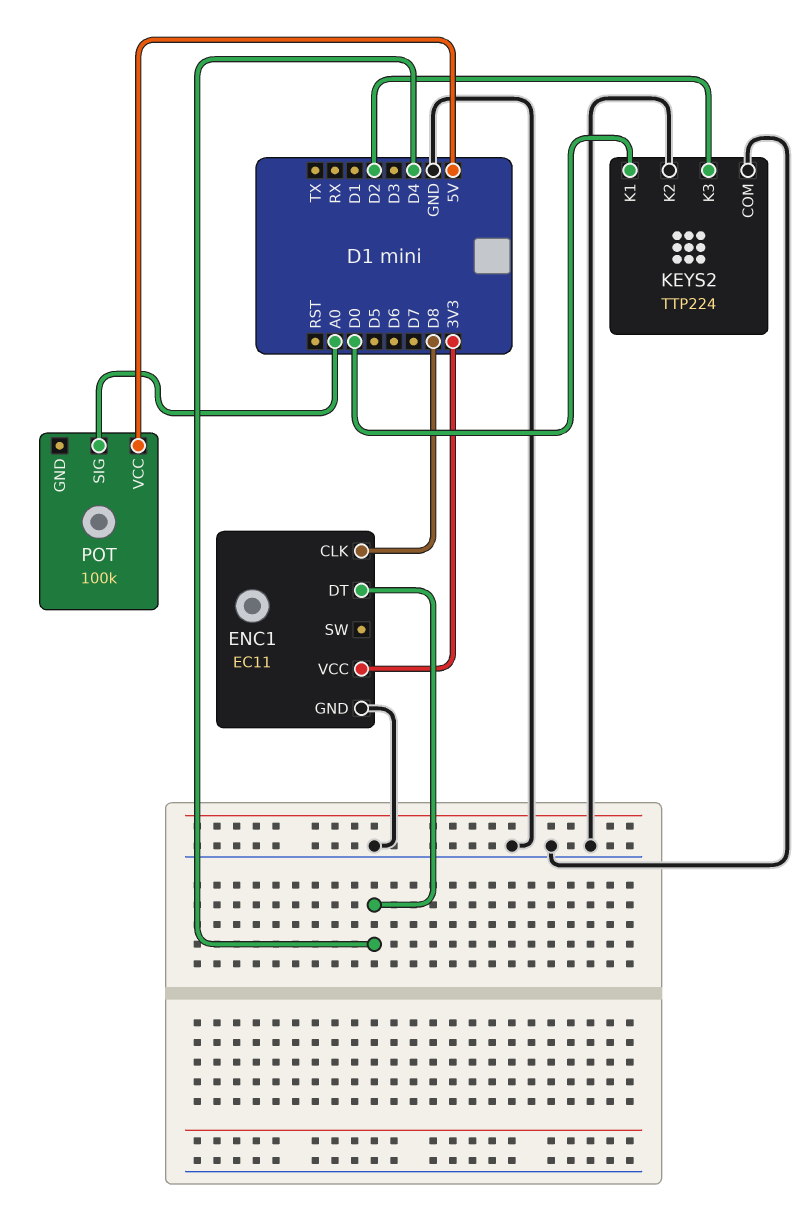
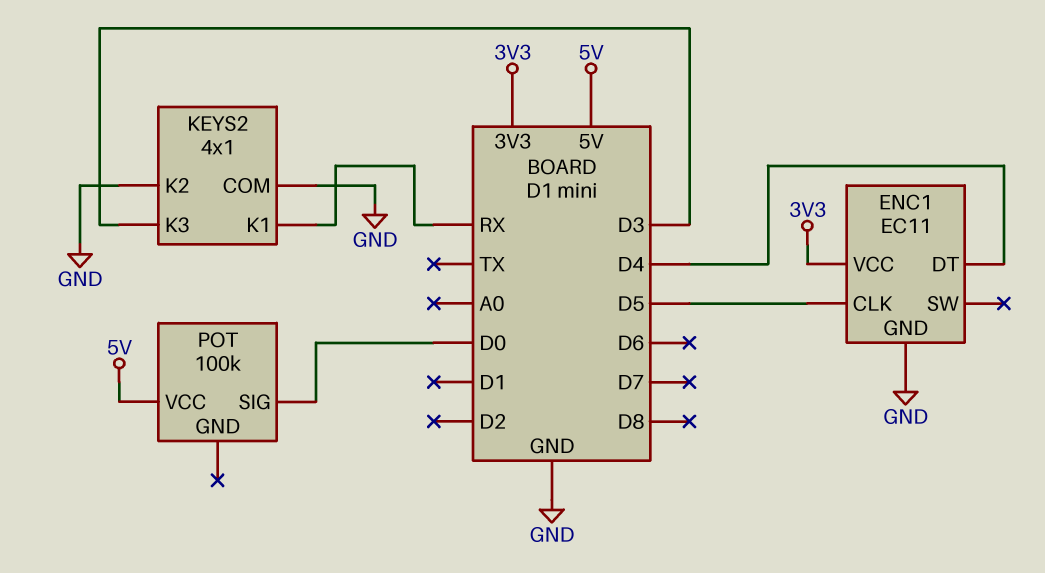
ENC1 pin CLK: D8 -> D5
KEYS2: TTP224 -> 4x1
KEYS2 pin K1: D0 -> RX
KEYS2 pin K3: D2 -> D3
POT pin SIG: A0 -> D0

